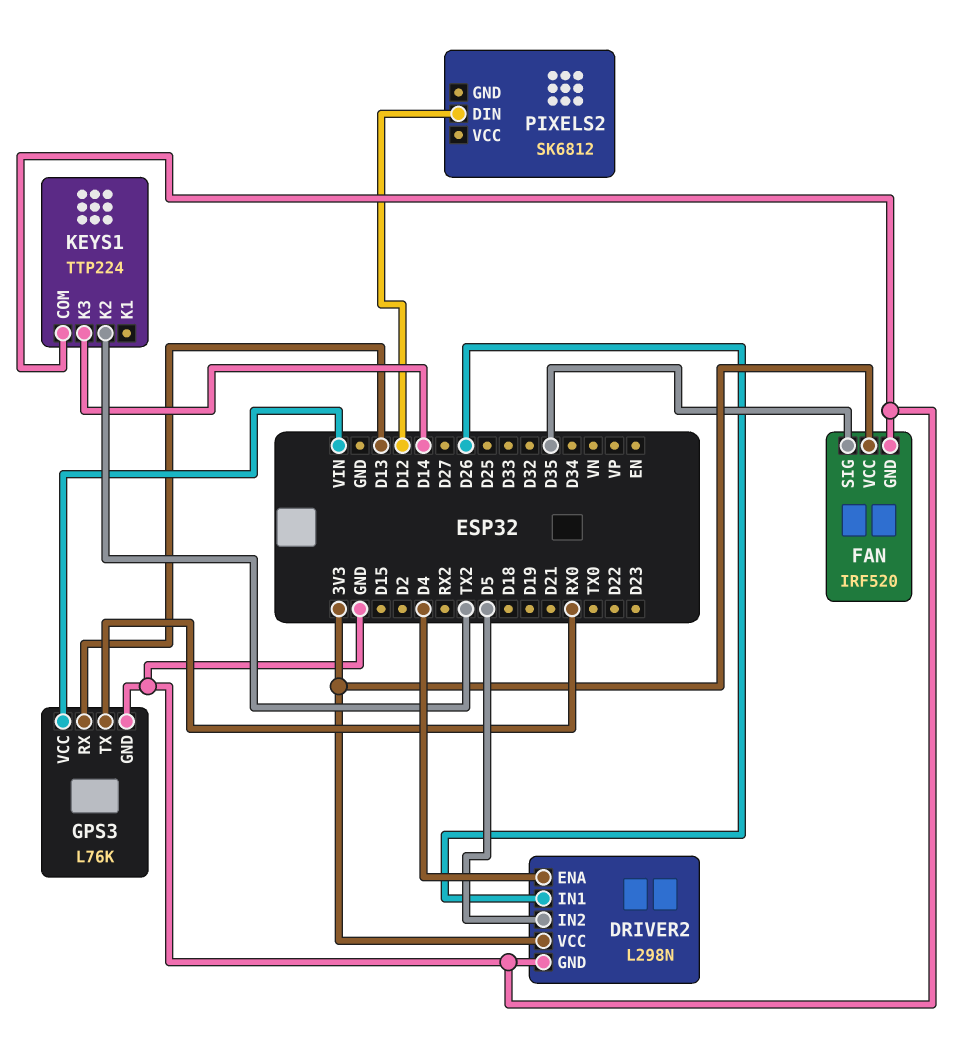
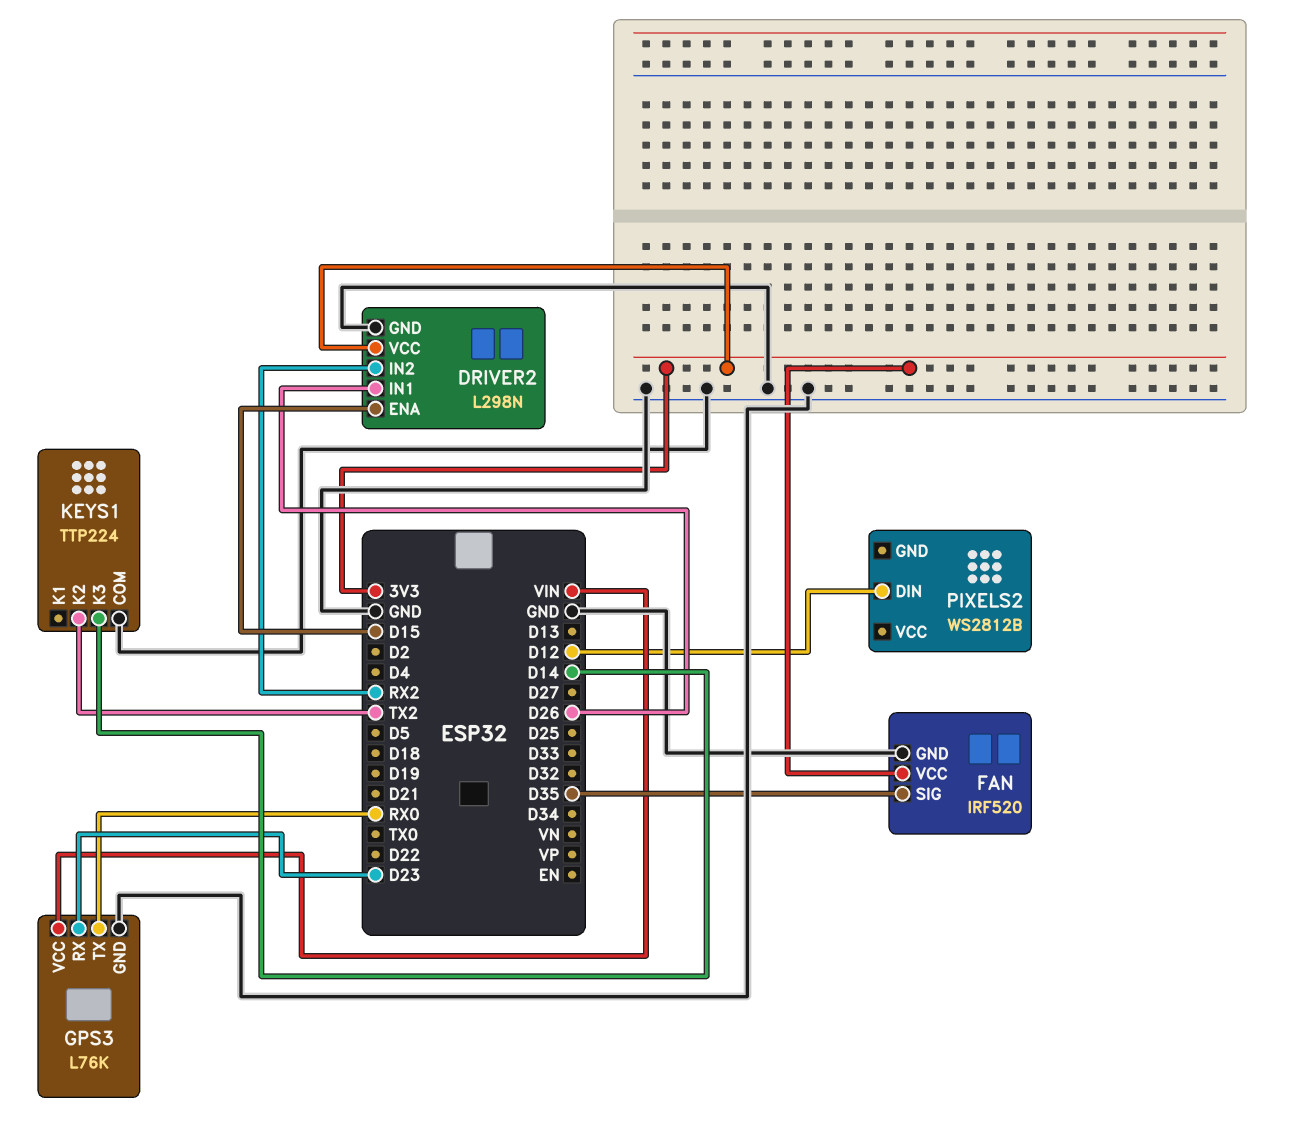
DRIVER2 pin ENA: D4 -> D15
DRIVER2 pin IN2: D5 -> RX2
GPS3 pin RX: D13 -> D23
PIXELS2: SK6812 -> WS2812B

